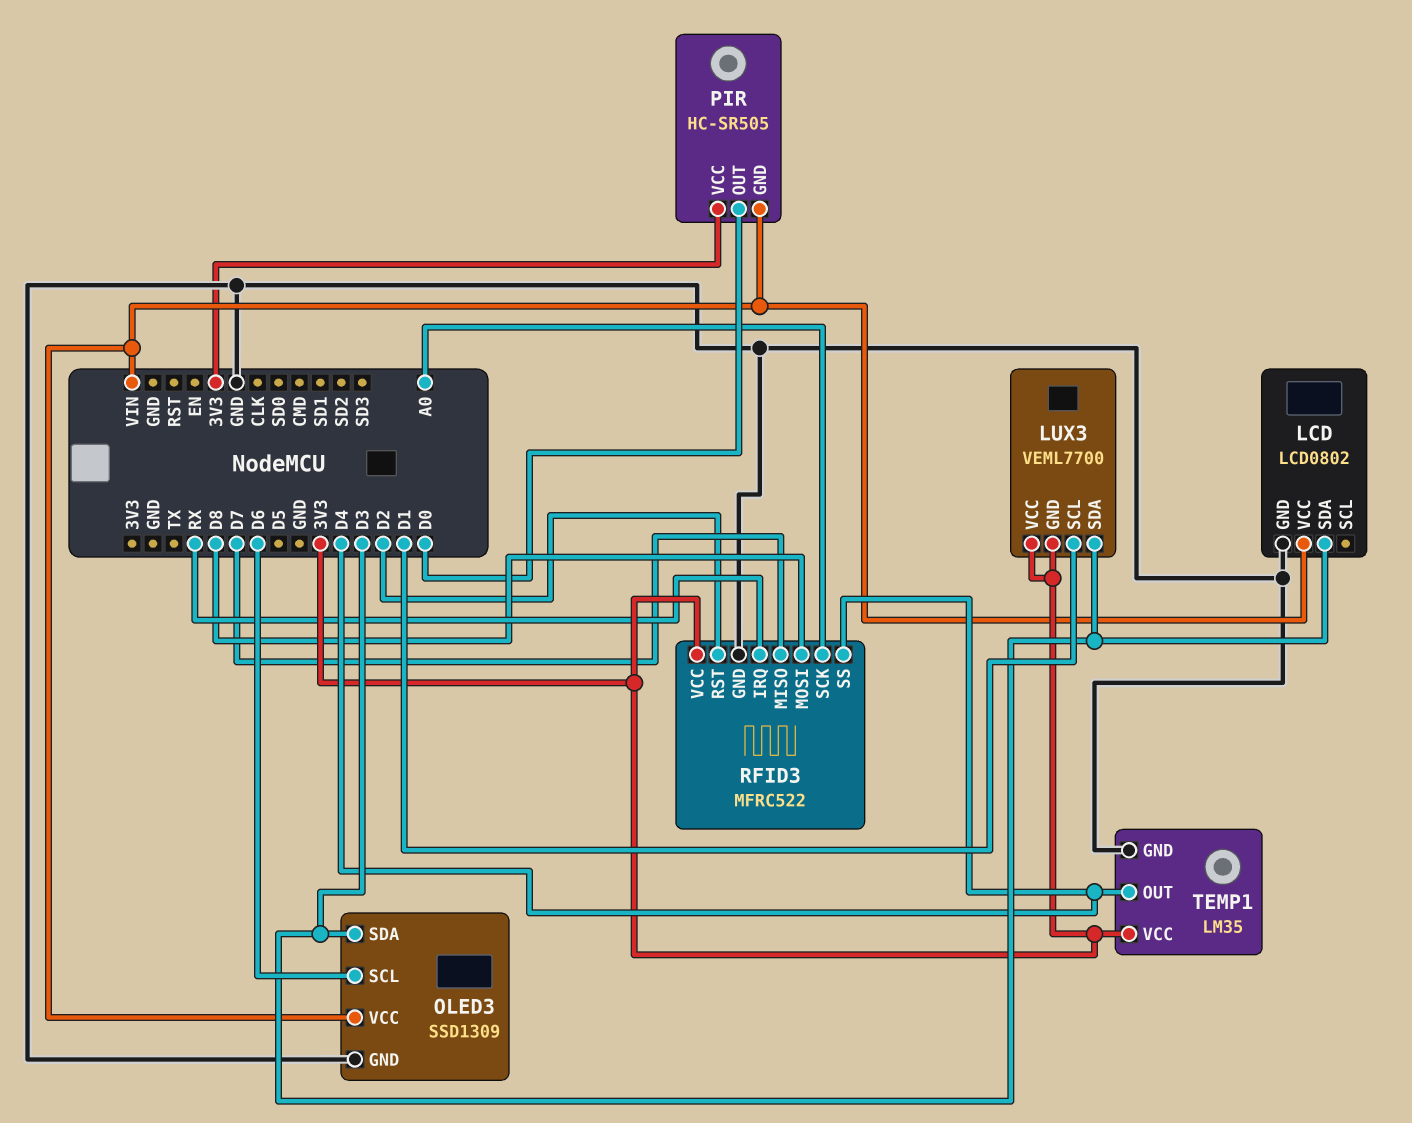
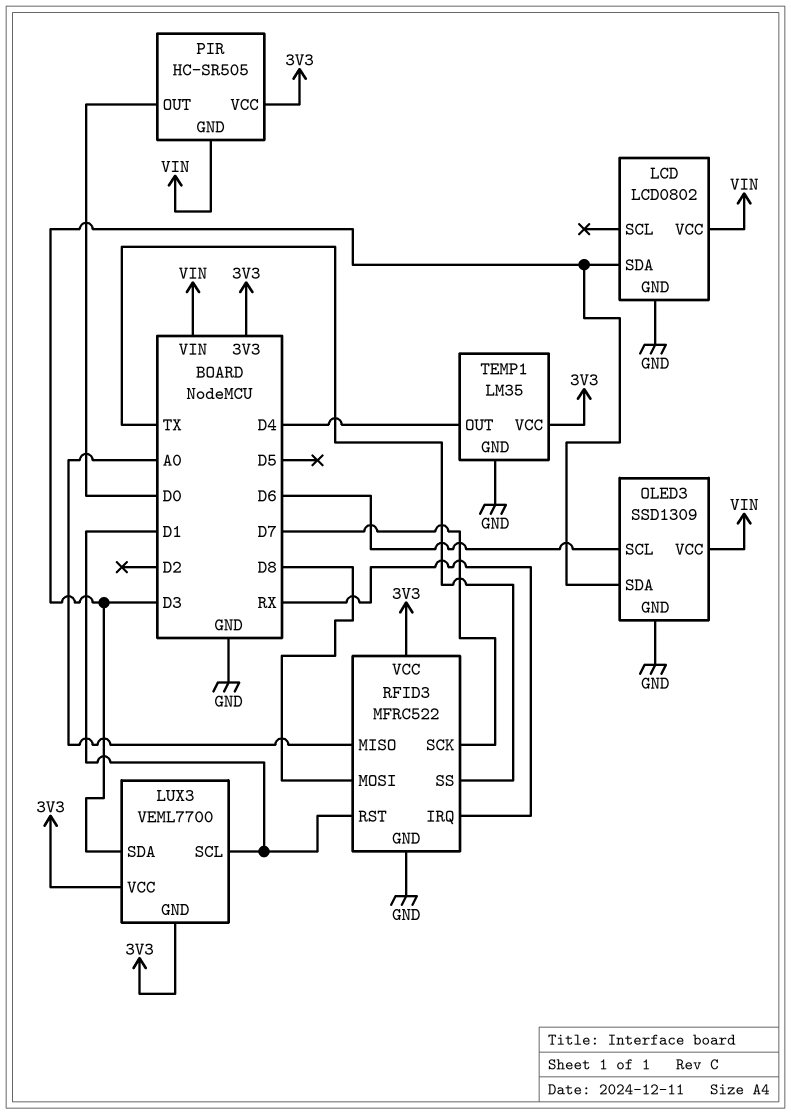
RFID3 pin MISO: D7 -> A0
RFID3 pin RST: D2 -> D1
RFID3 pin SCK: A0 -> D7
RFID3 pin SS: D4 -> TX

